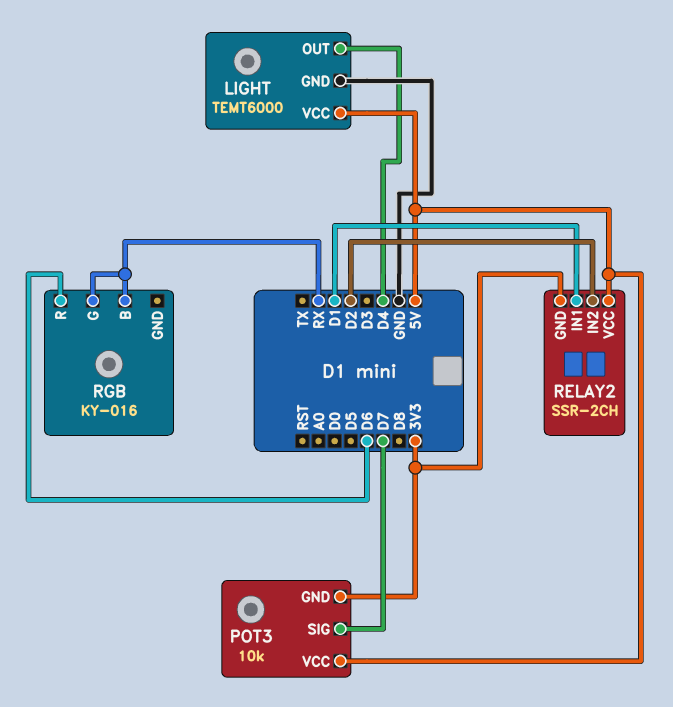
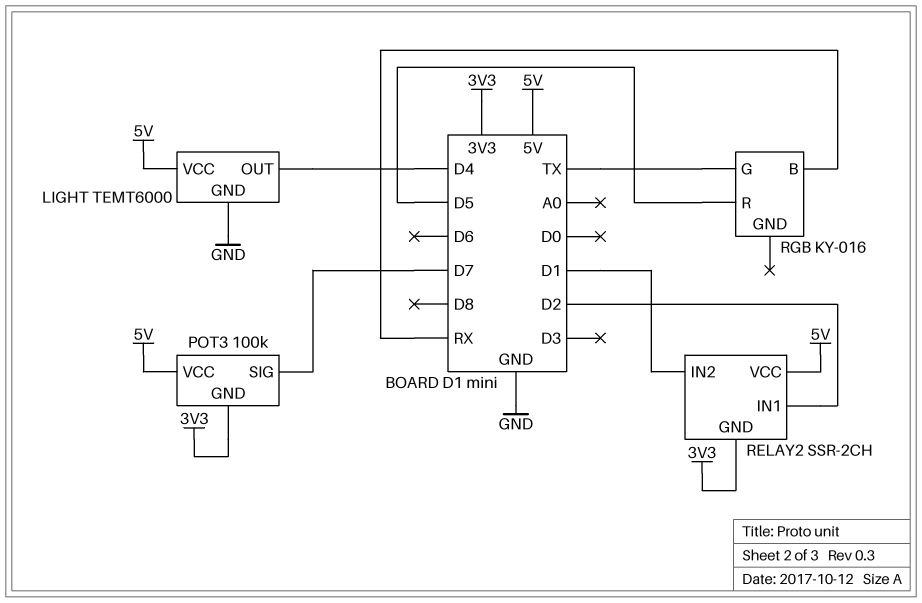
POT3: 10k -> 100k
RELAY2 pin IN1: D1 -> D2
RELAY2 pin IN2: D2 -> D1
RGB pin G: RX -> TX
RGB pin R: D6 -> D5

